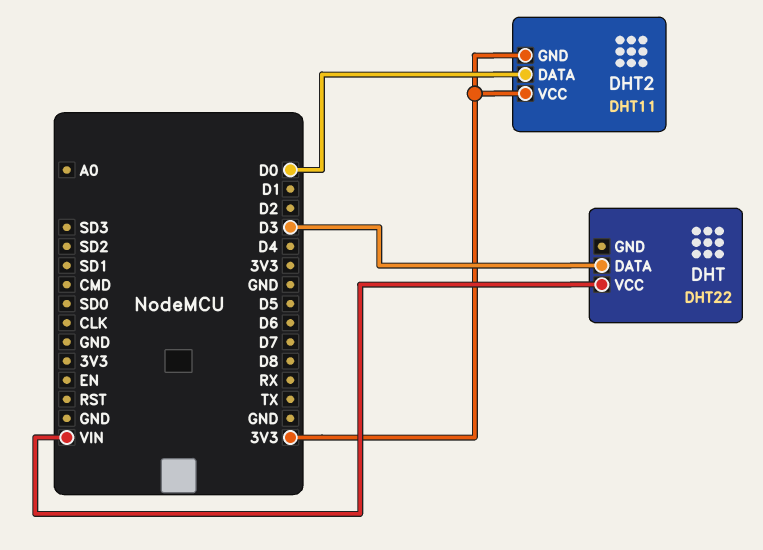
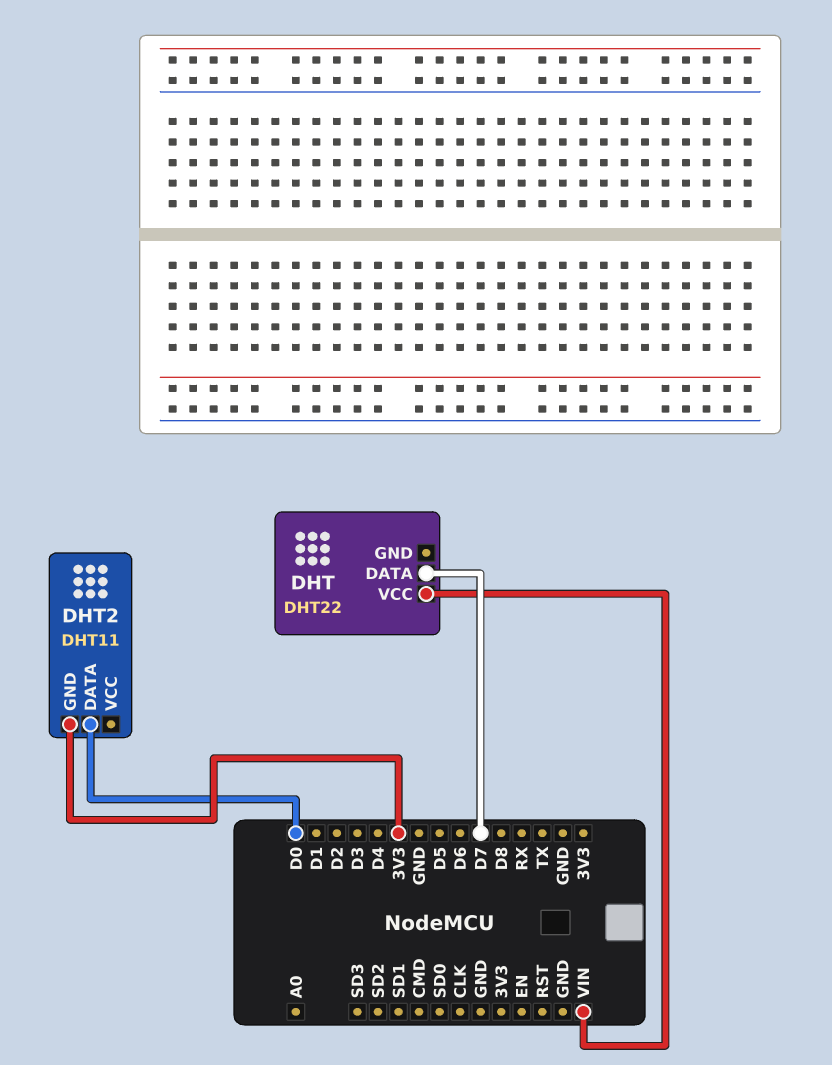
DHT pin DATA: D3 -> D7
DHT2 pin VCC: 3V3 -> none

